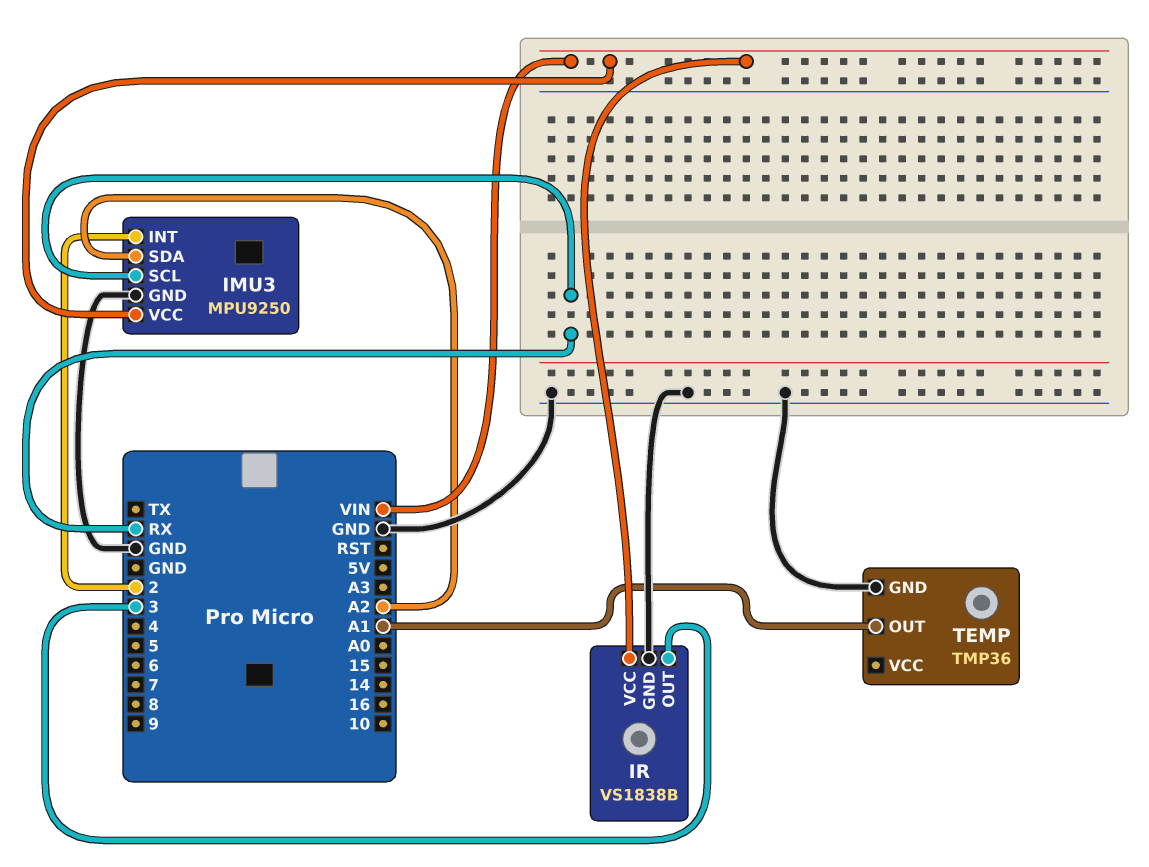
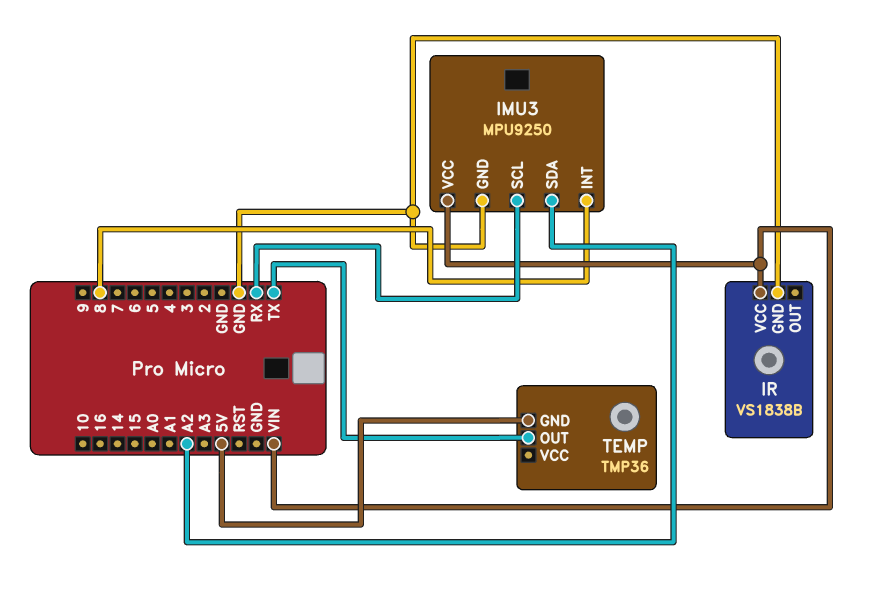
IMU3 pin INT: 2 -> 8
IR pin OUT: 3 -> none
TEMP pin GND: GND -> 5V
TEMP pin OUT: A1 -> TX

